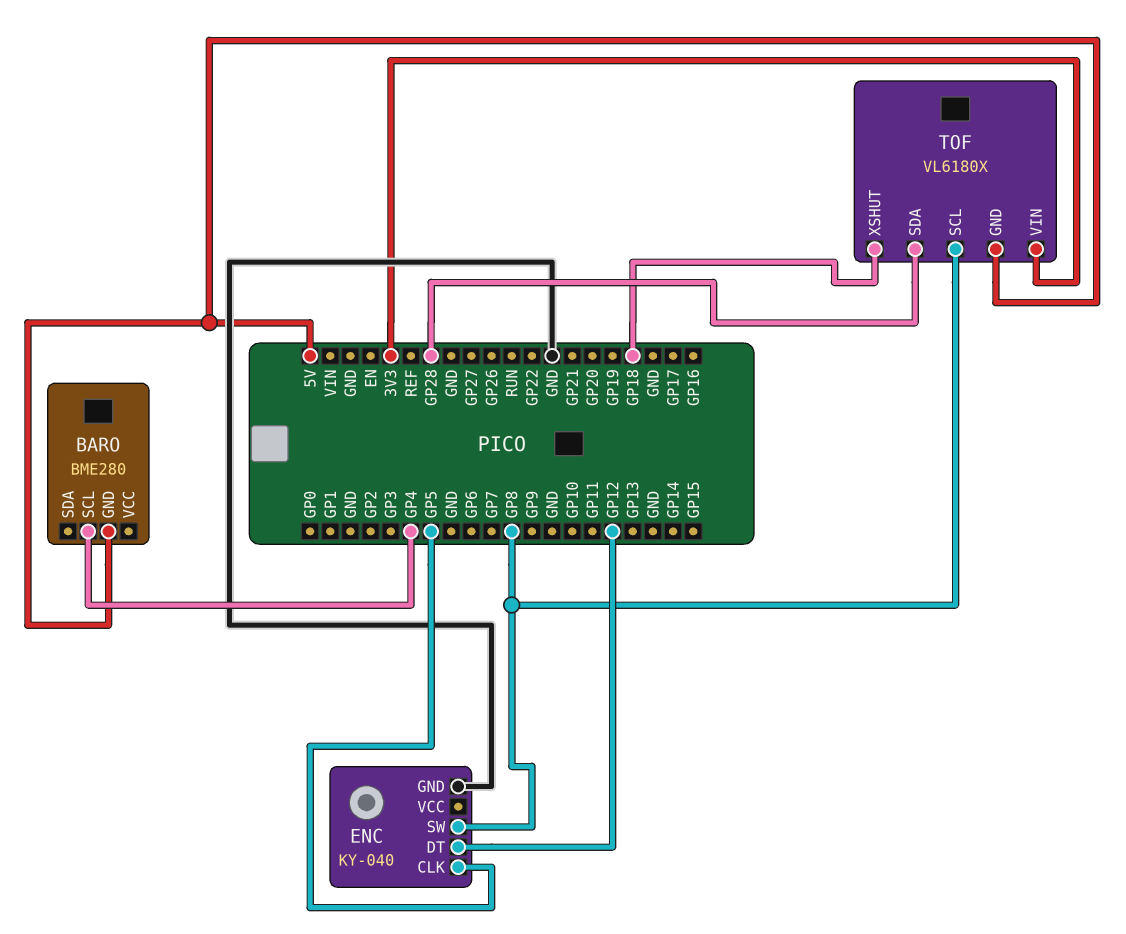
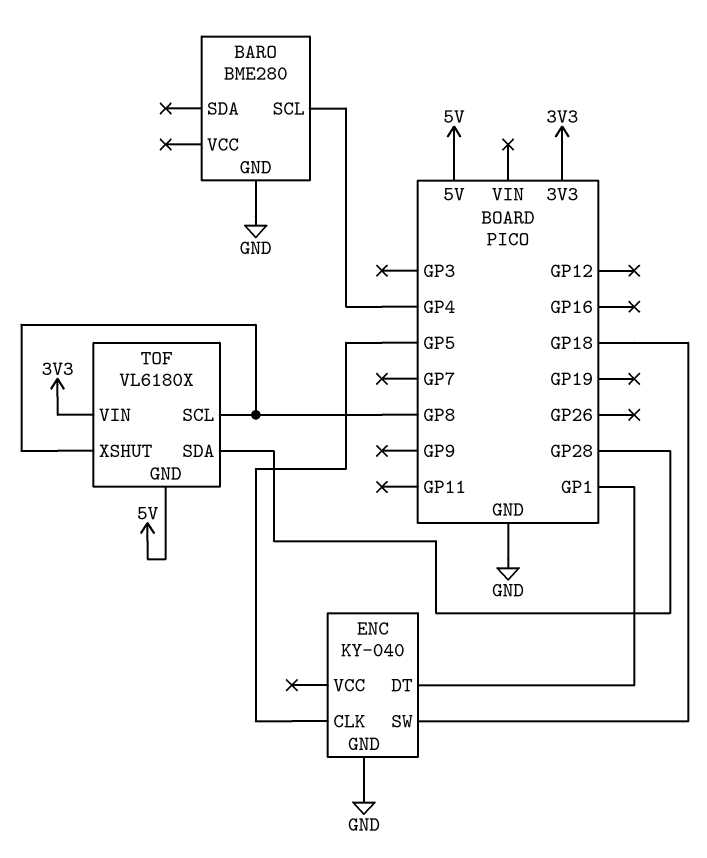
BARO pin GND: 5V -> GND
ENC pin DT: GP12 -> GP1
ENC pin SW: GP8 -> GP18
TOF pin XSHUT: GP18 -> GP8

